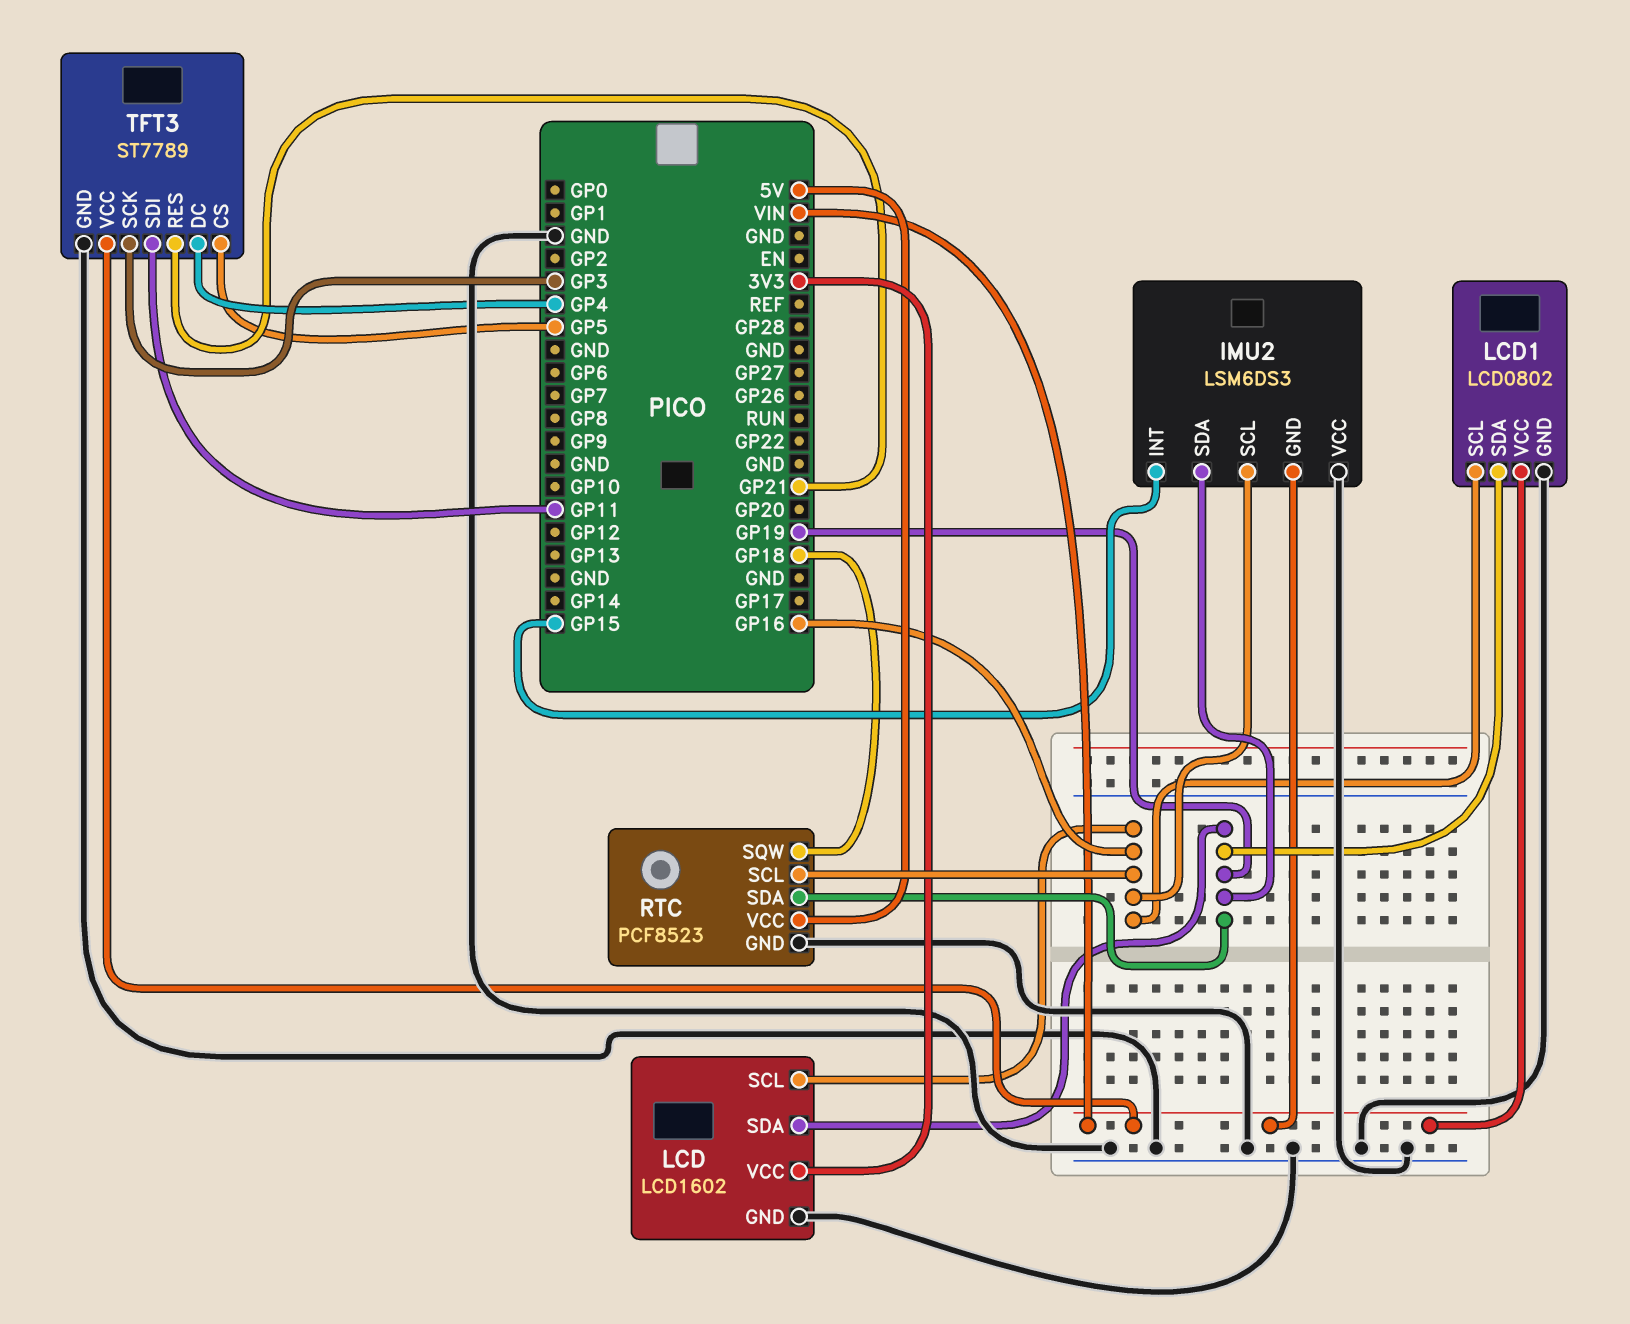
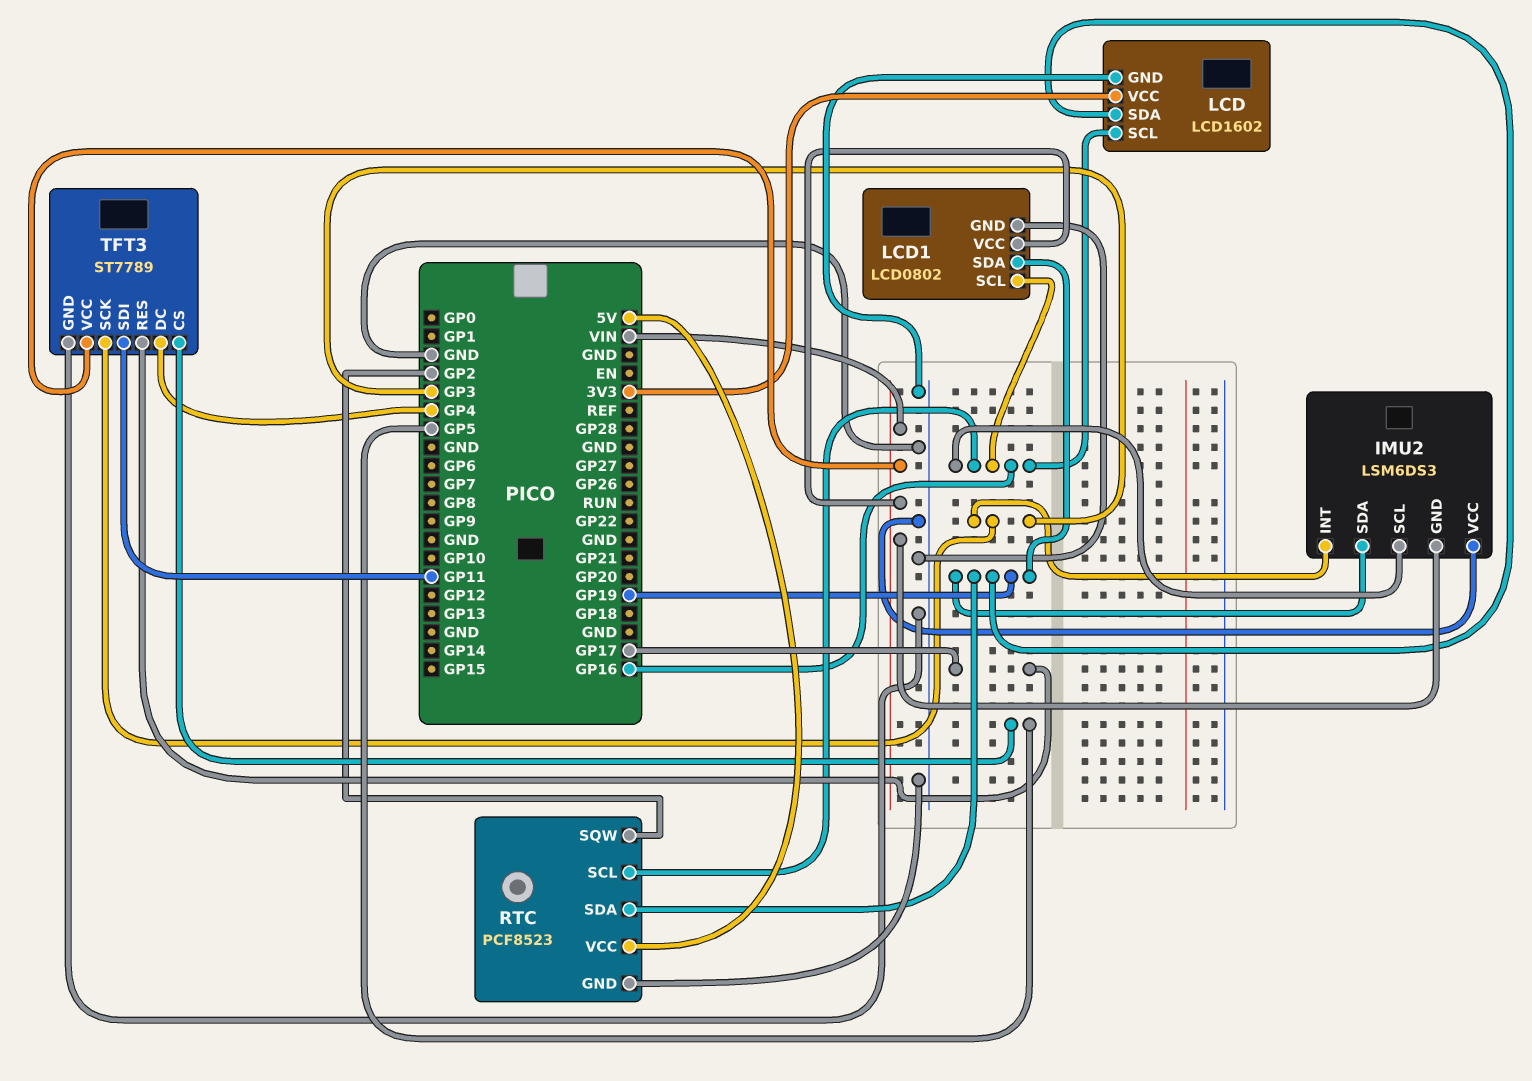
IMU2 pin INT: GP15 -> GP3
RTC pin SQW: GP18 -> GP2
TFT3 pin RES: GP21 -> GP17

